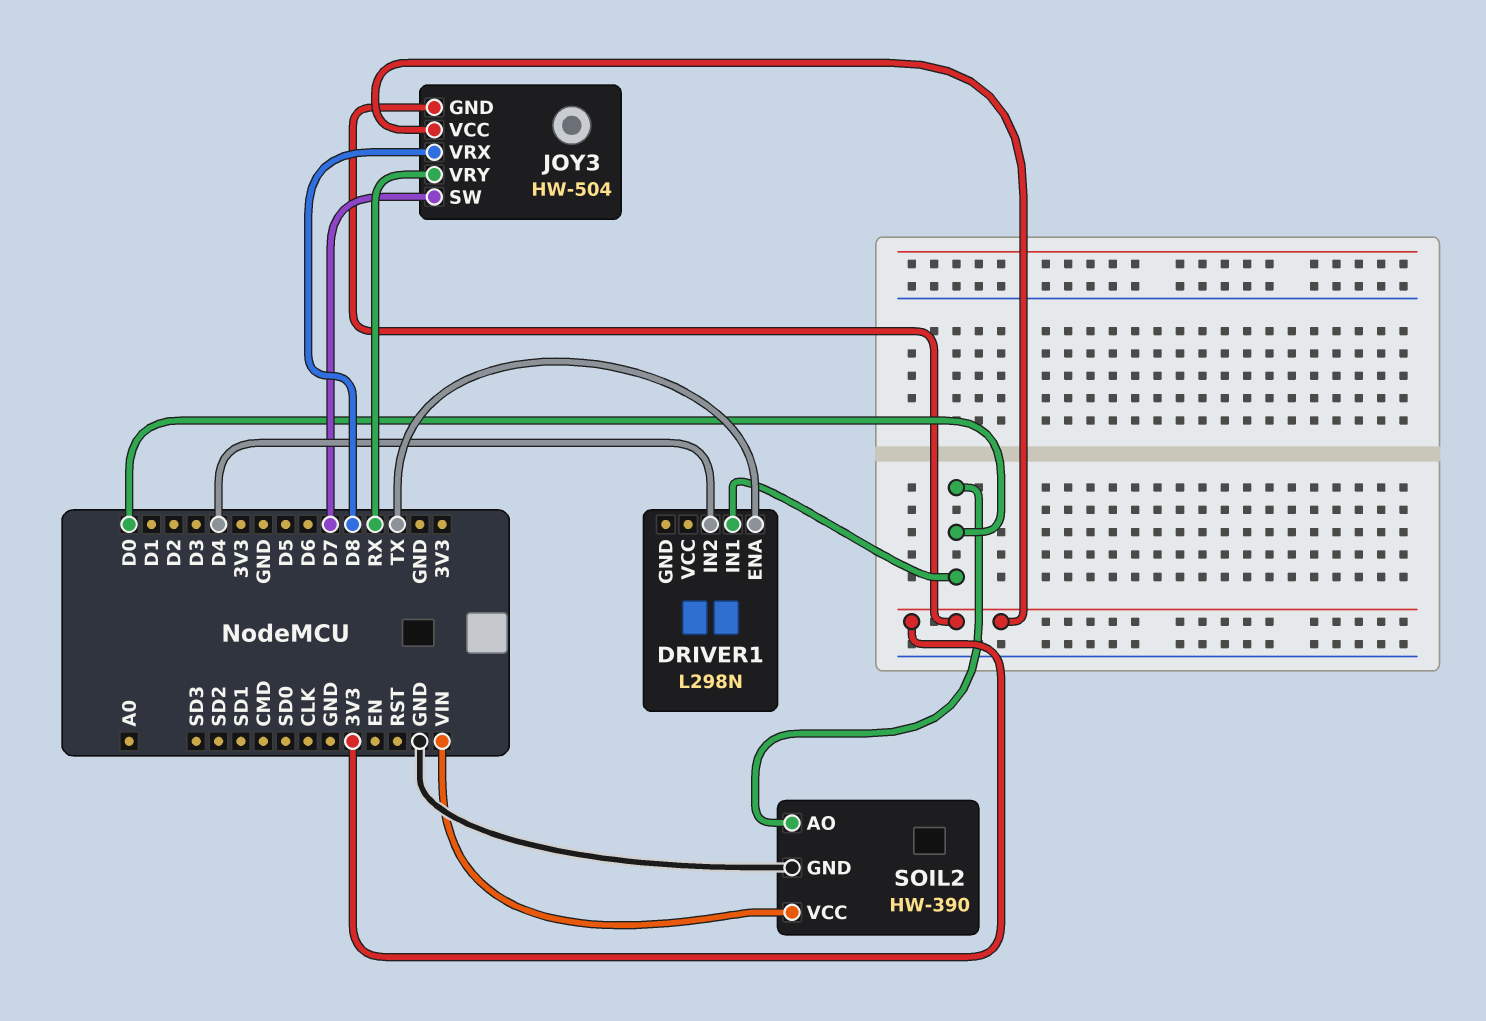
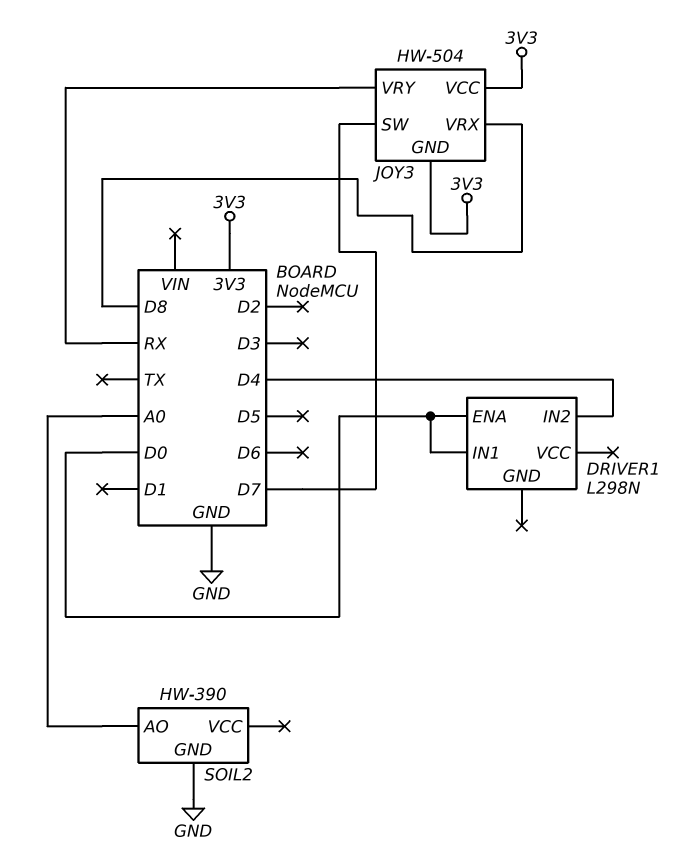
DRIVER1 pin ENA: TX -> D0
SOIL2 pin AO: D0 -> A0
SOIL2 pin VCC: VIN -> none

